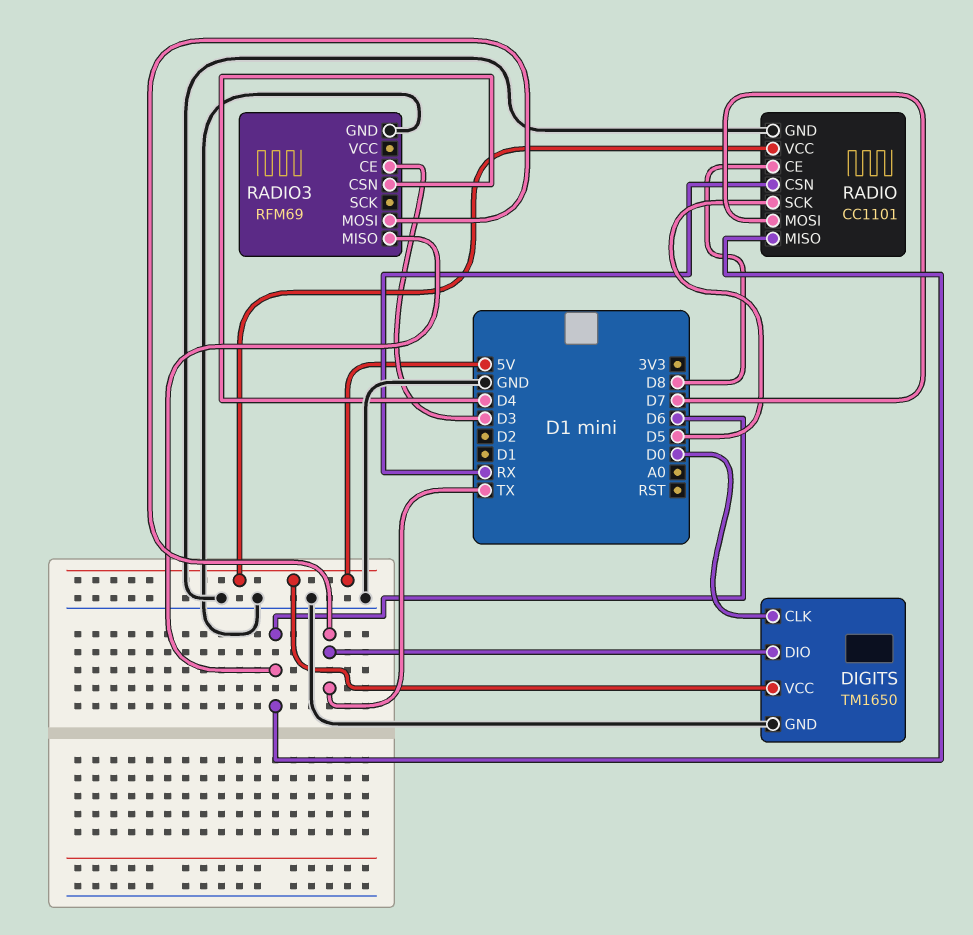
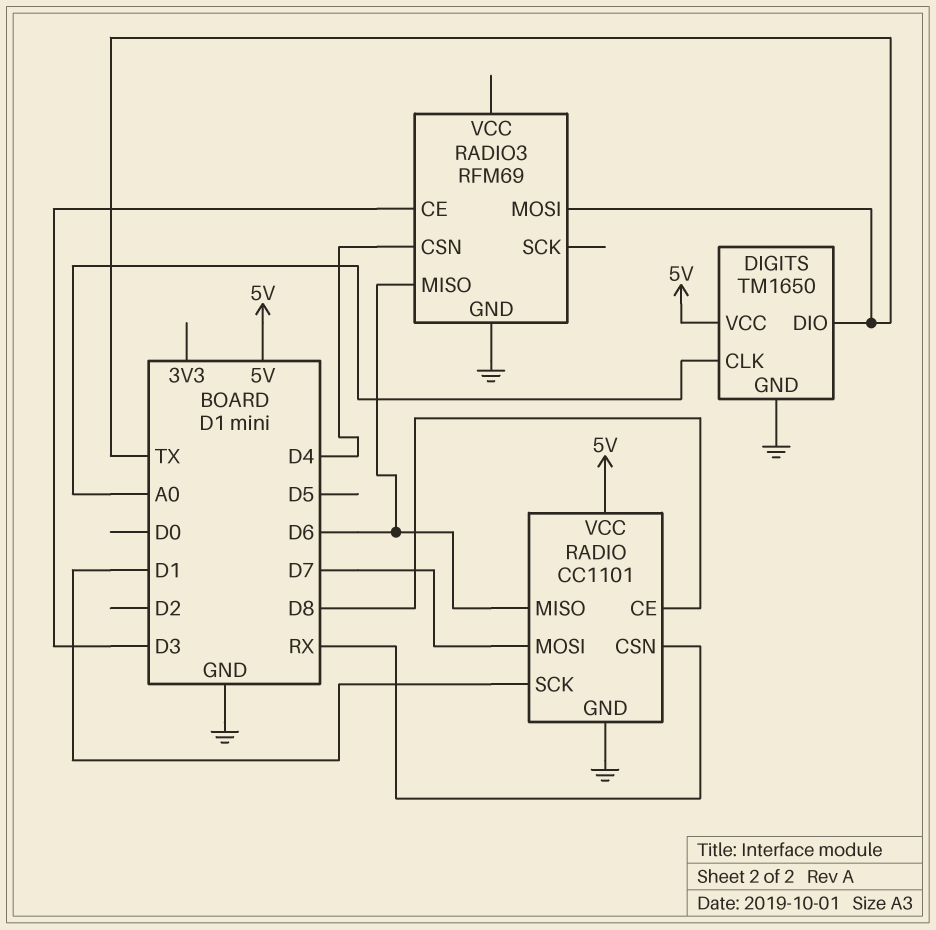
DIGITS pin CLK: D0 -> A0
RADIO pin SCK: D5 -> D1

